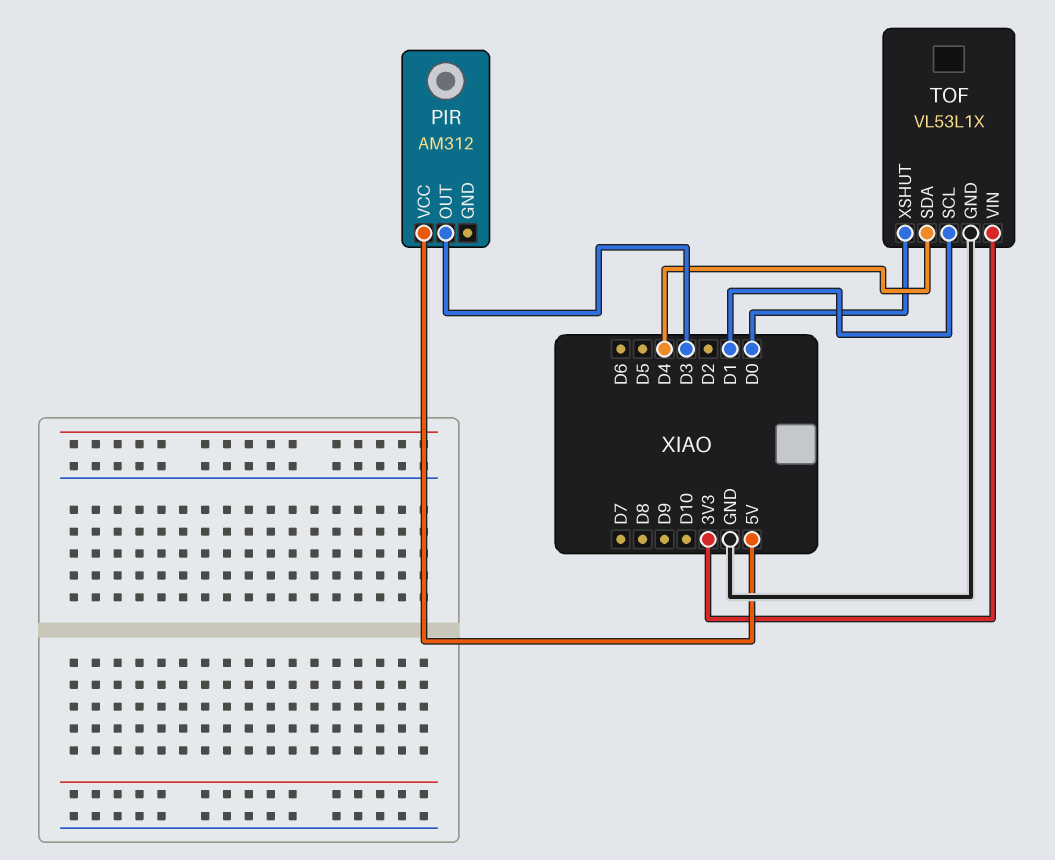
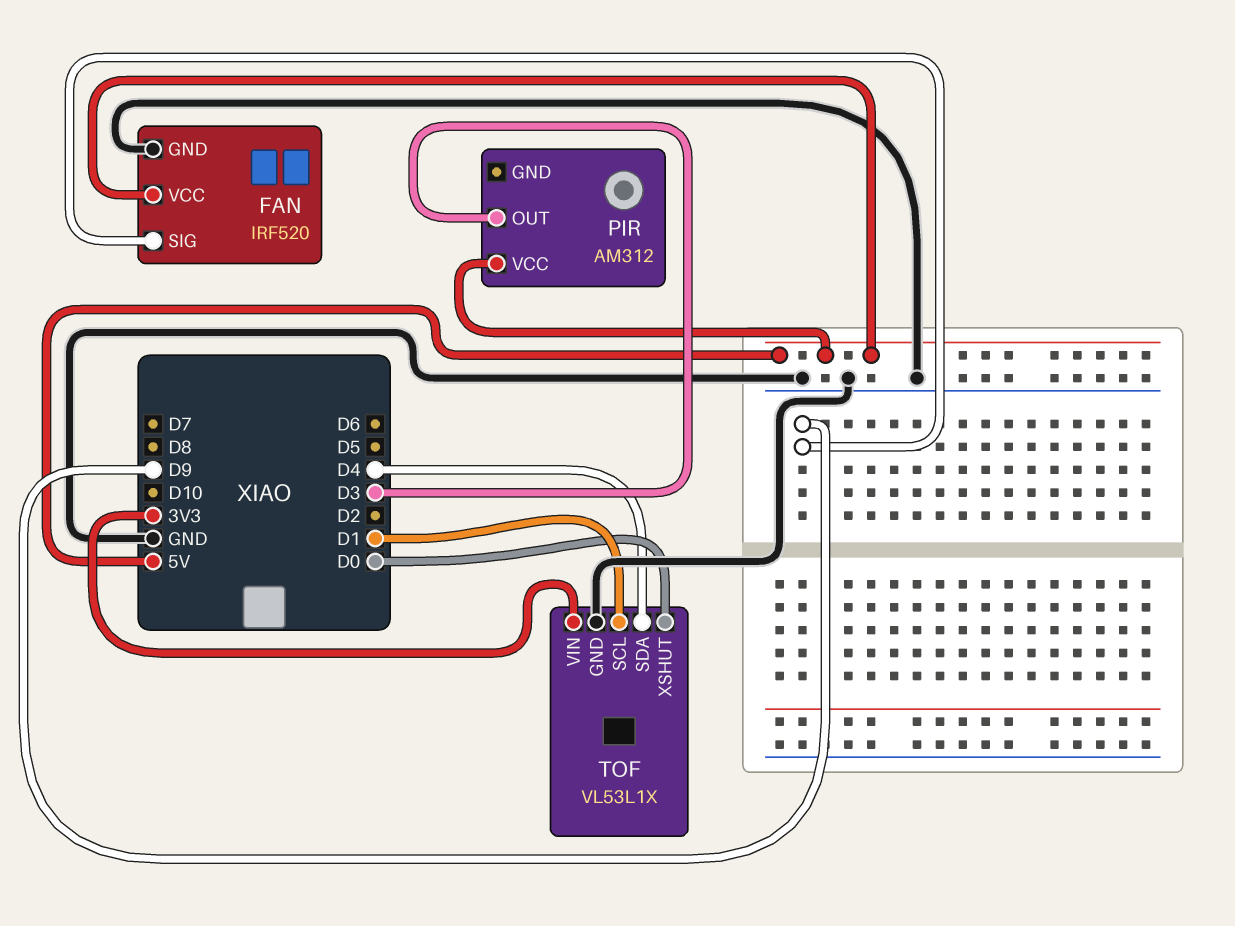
FAN: none -> IRF520
FAN pin GND: none -> GND
FAN pin SIG: none -> D9
FAN pin VCC: none -> 5V

